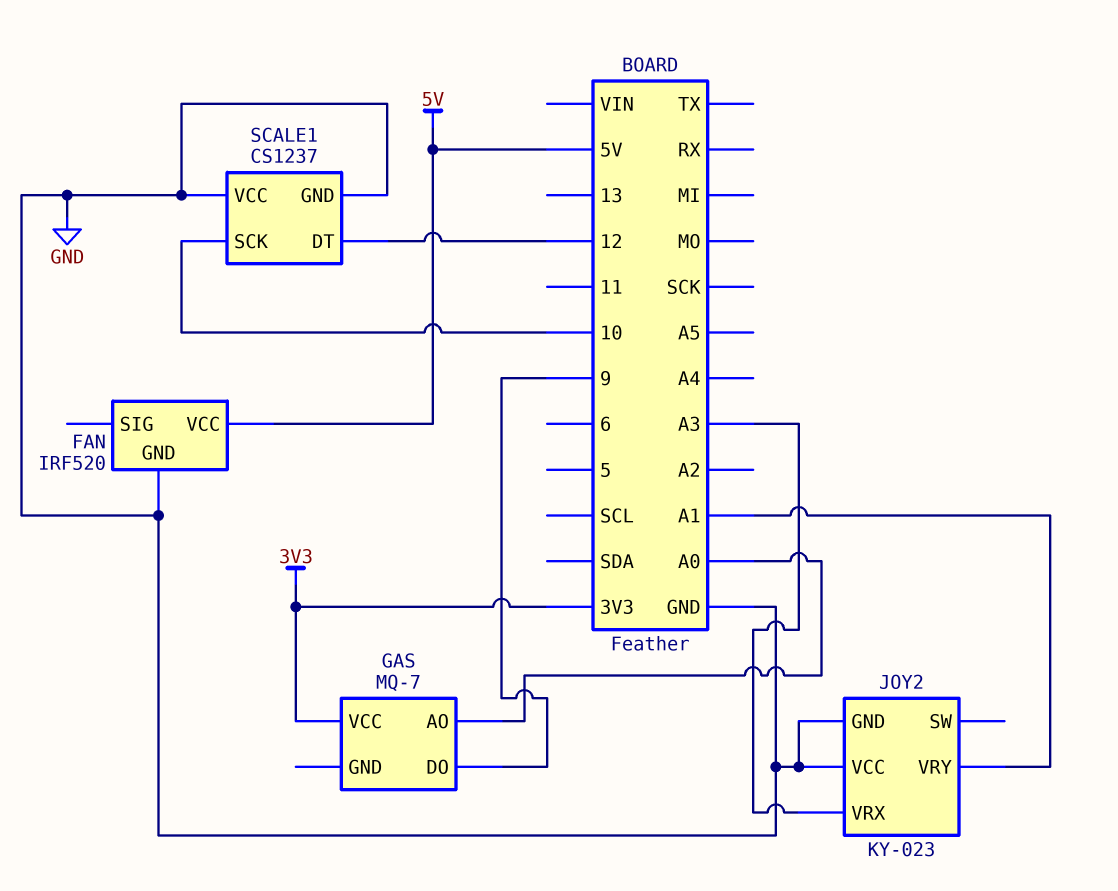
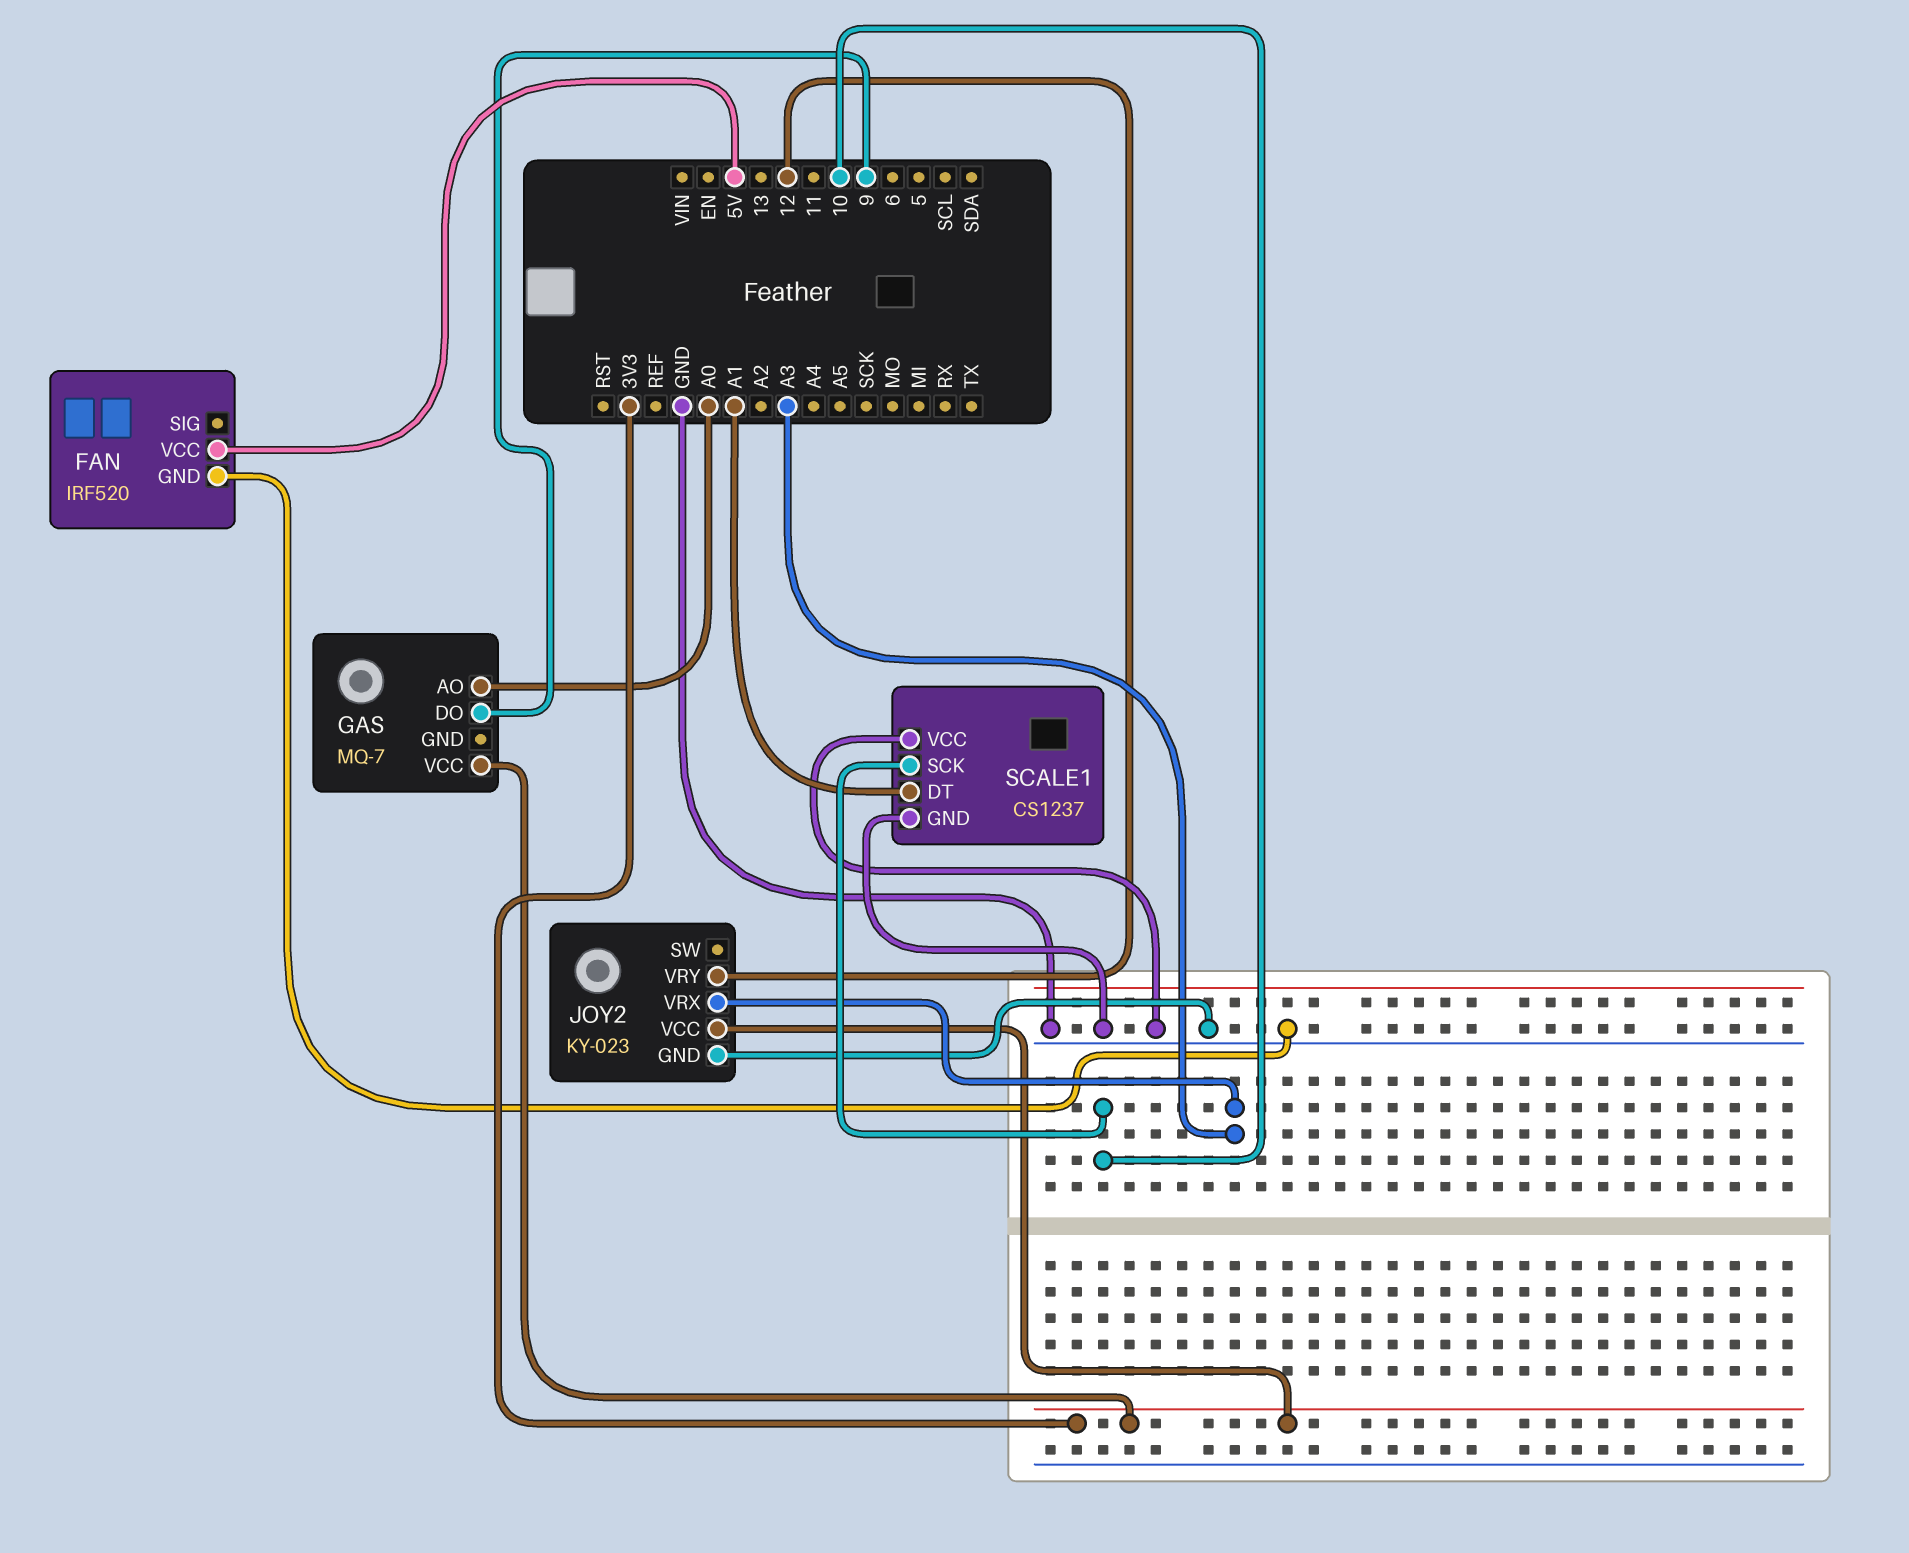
JOY2 pin VCC: GND -> 3V3
JOY2 pin VRY: A1 -> 12
SCALE1 pin DT: 12 -> A1

